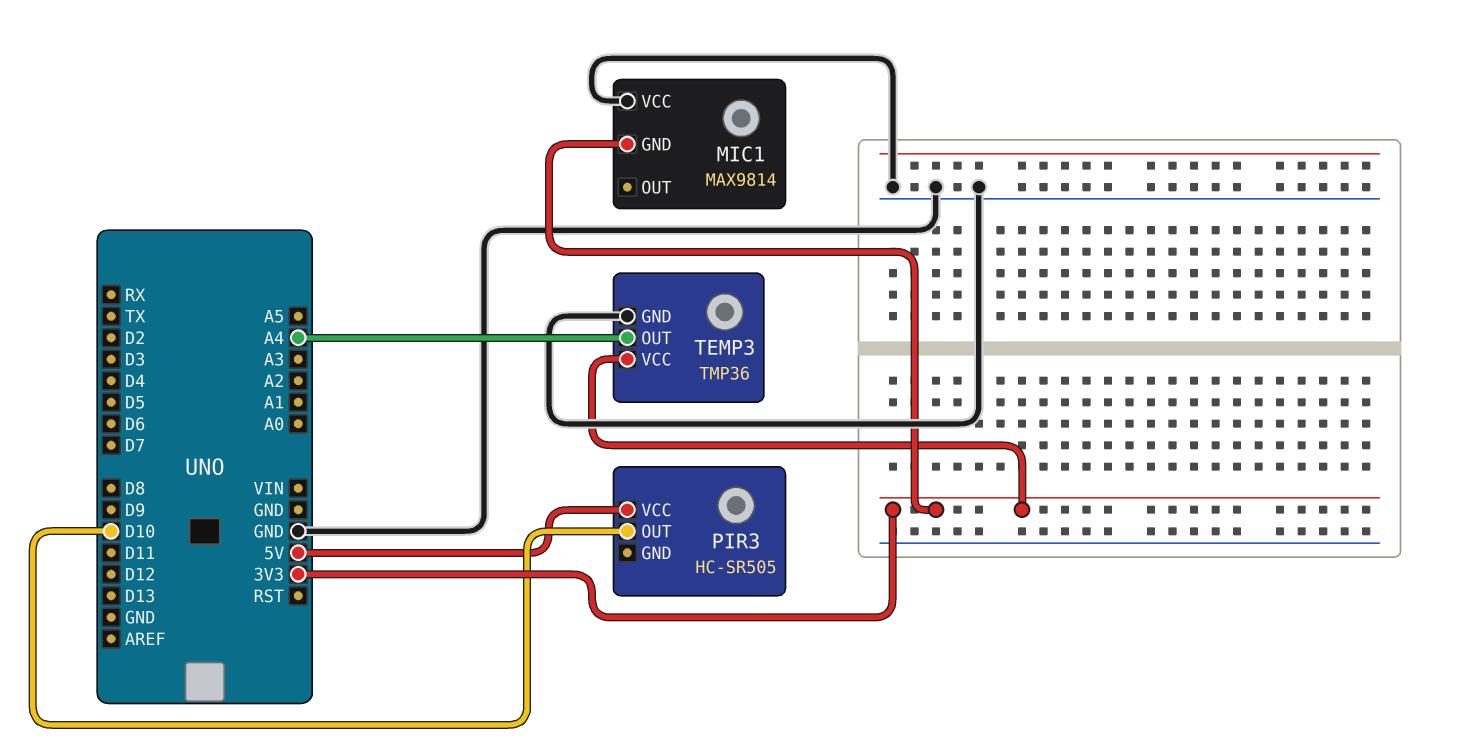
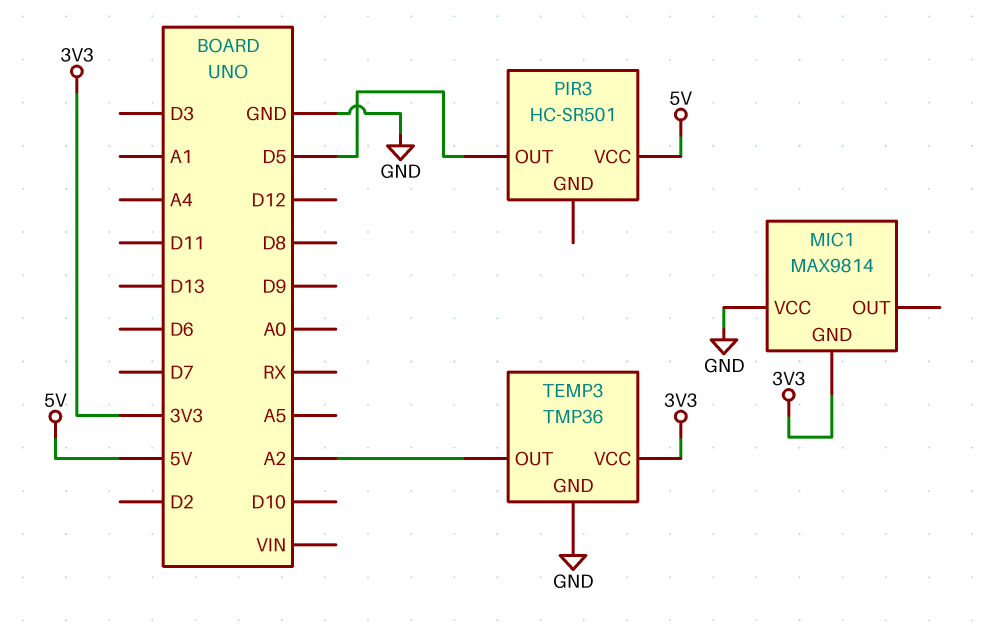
PIR3: HC-SR505 -> HC-SR501
PIR3 pin OUT: D10 -> D5
TEMP3 pin OUT: A4 -> A2

